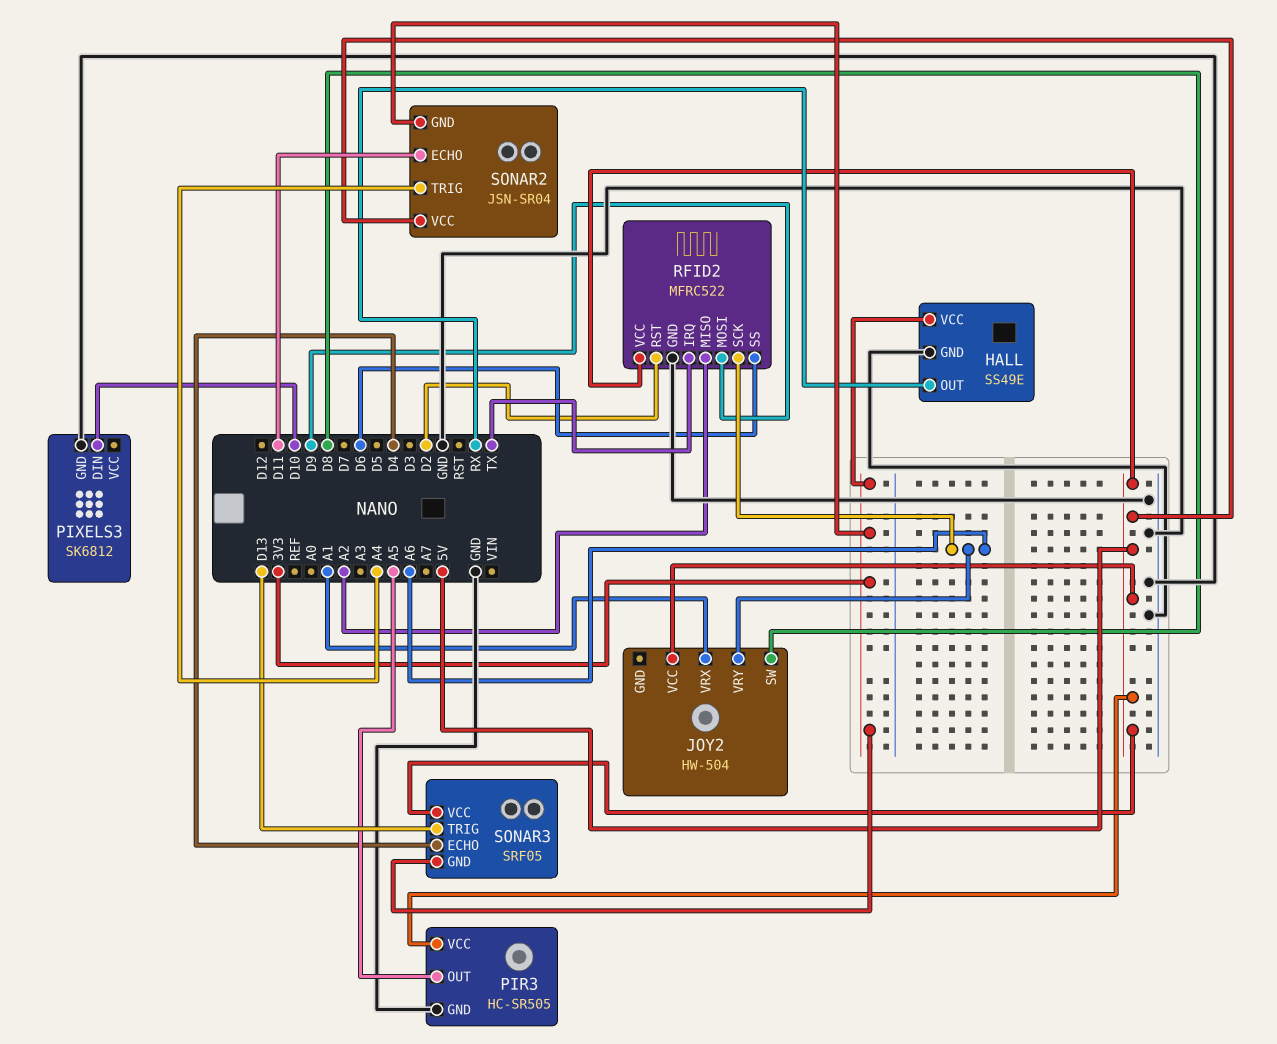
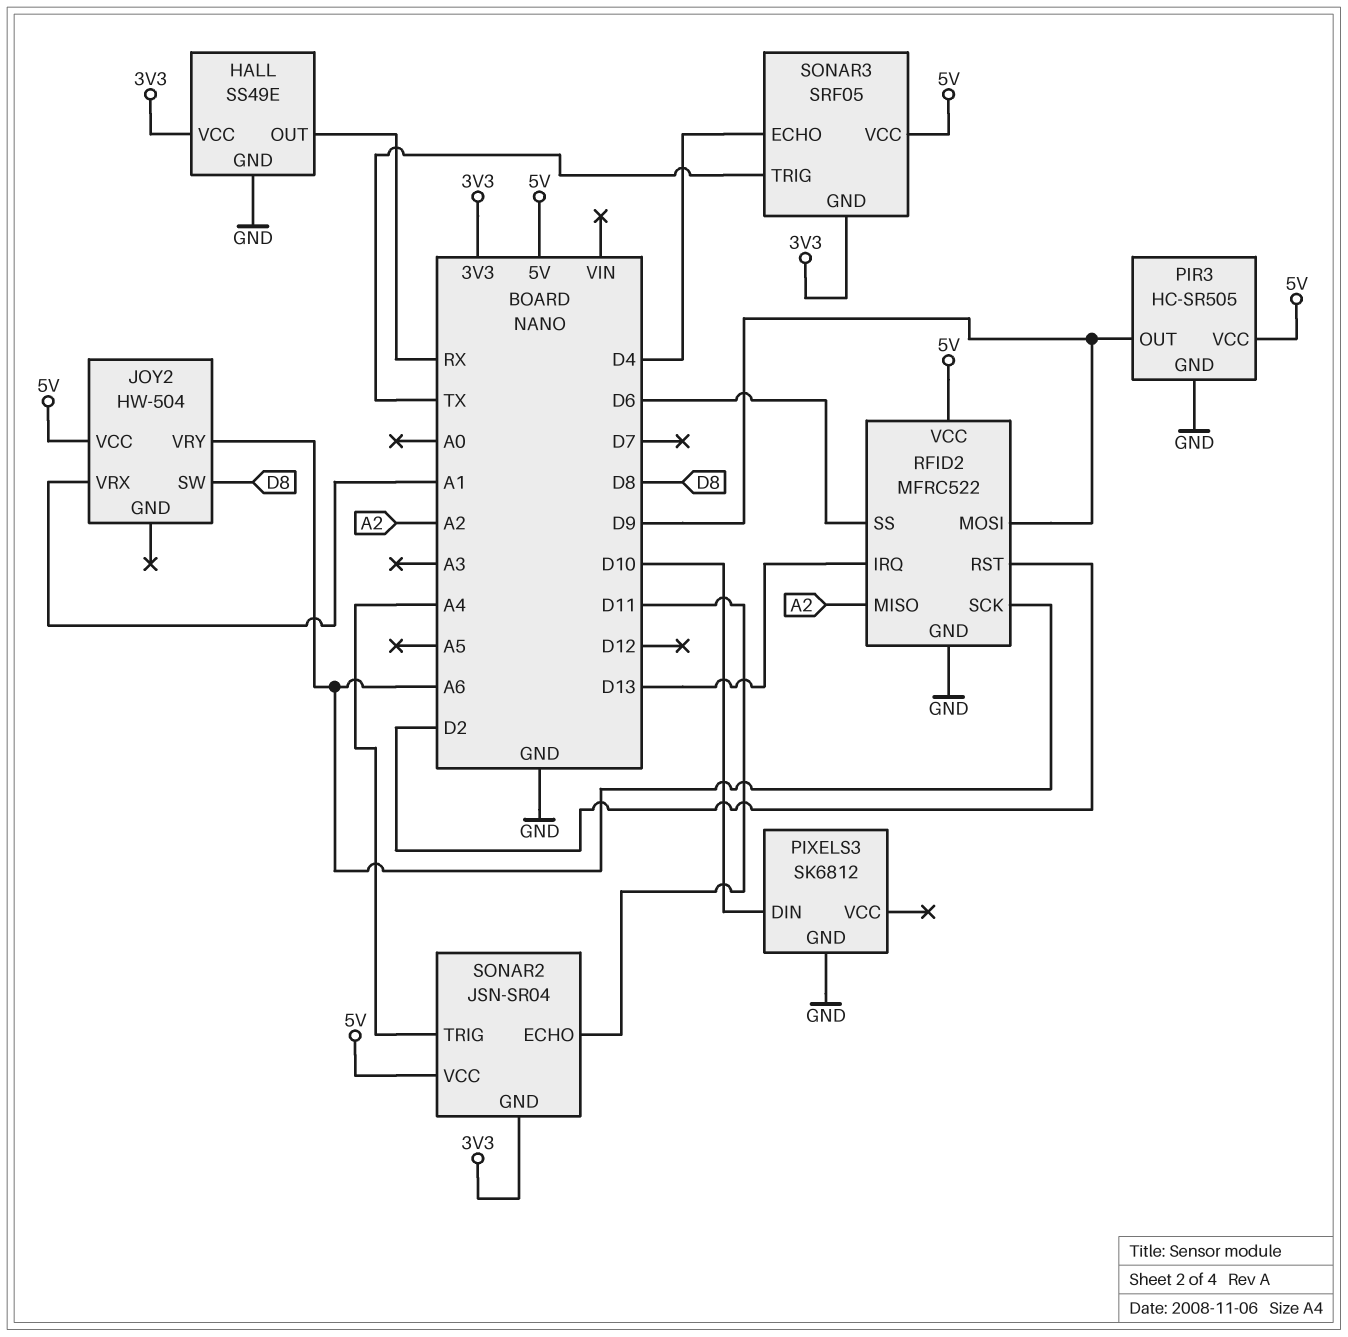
PIR3 pin OUT: A5 -> D9
RFID2 pin IRQ: TX -> D13
SONAR3 pin TRIG: D13 -> TX

